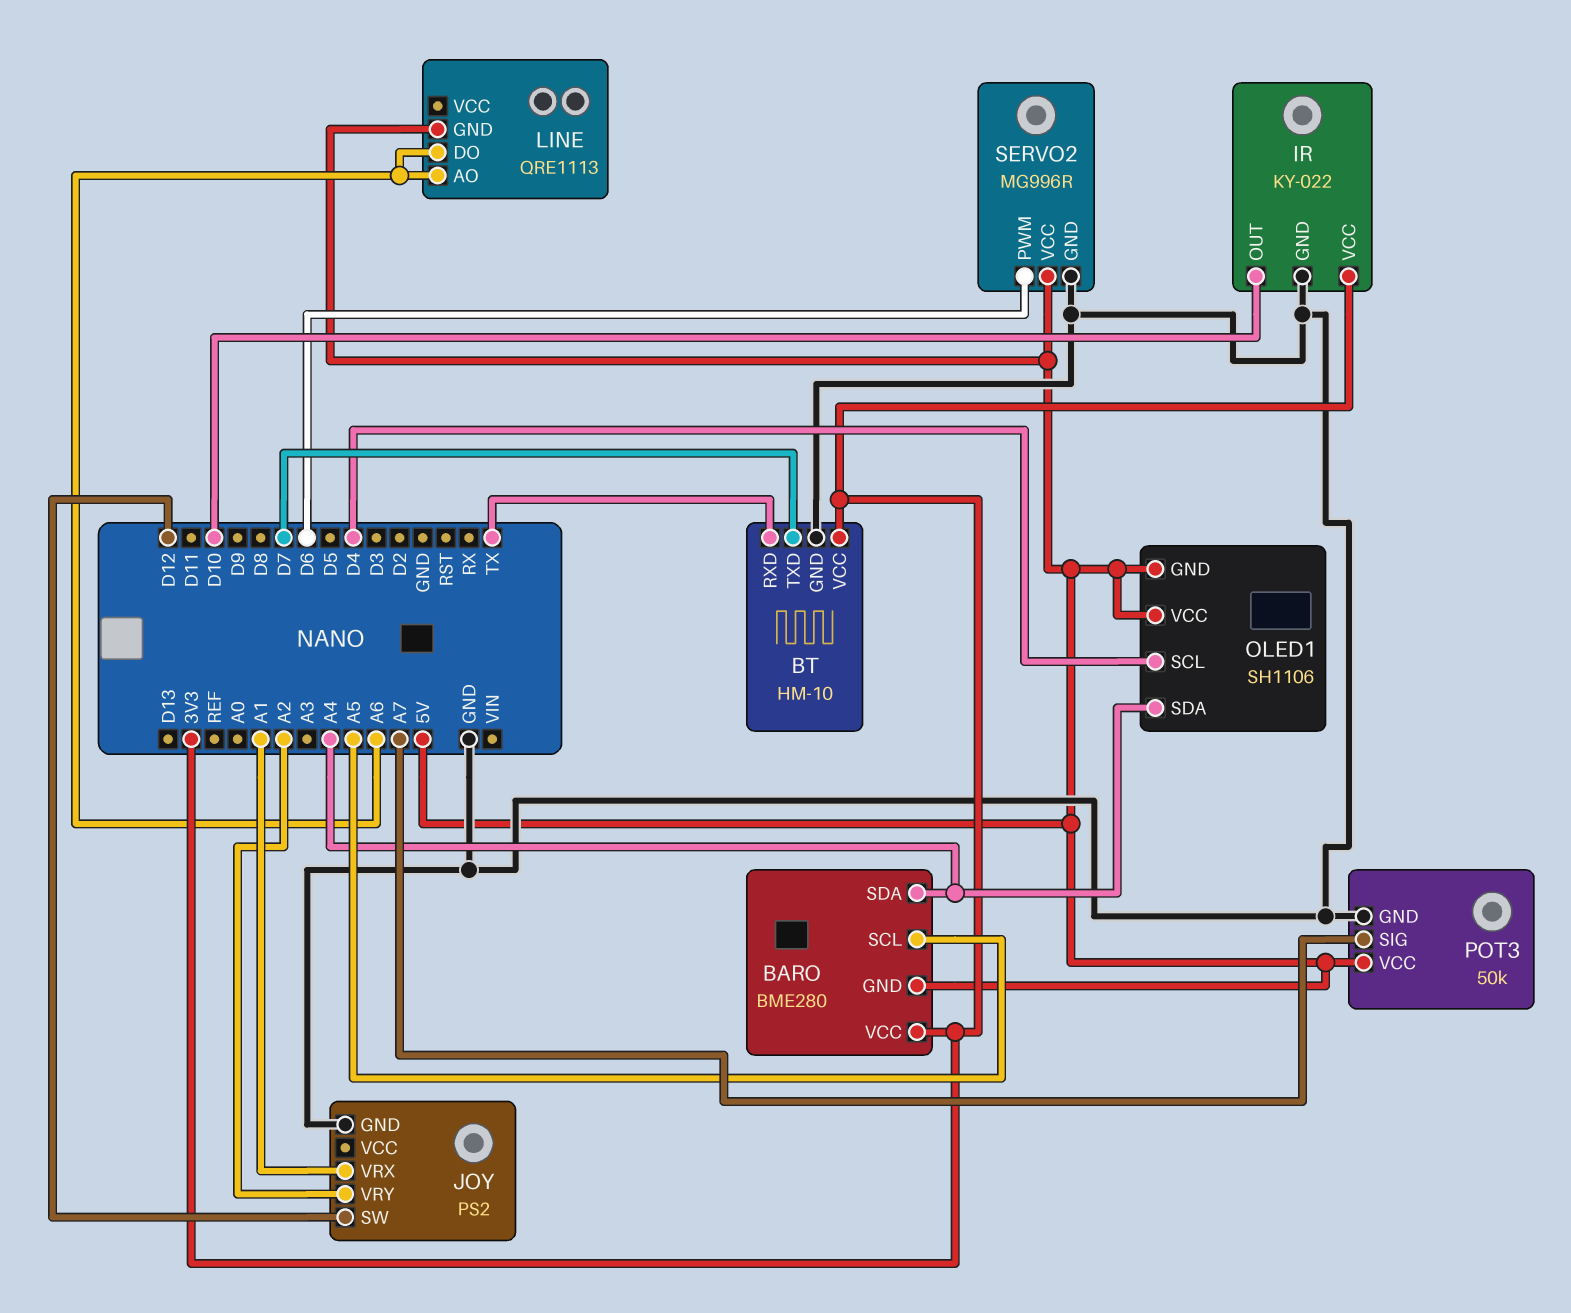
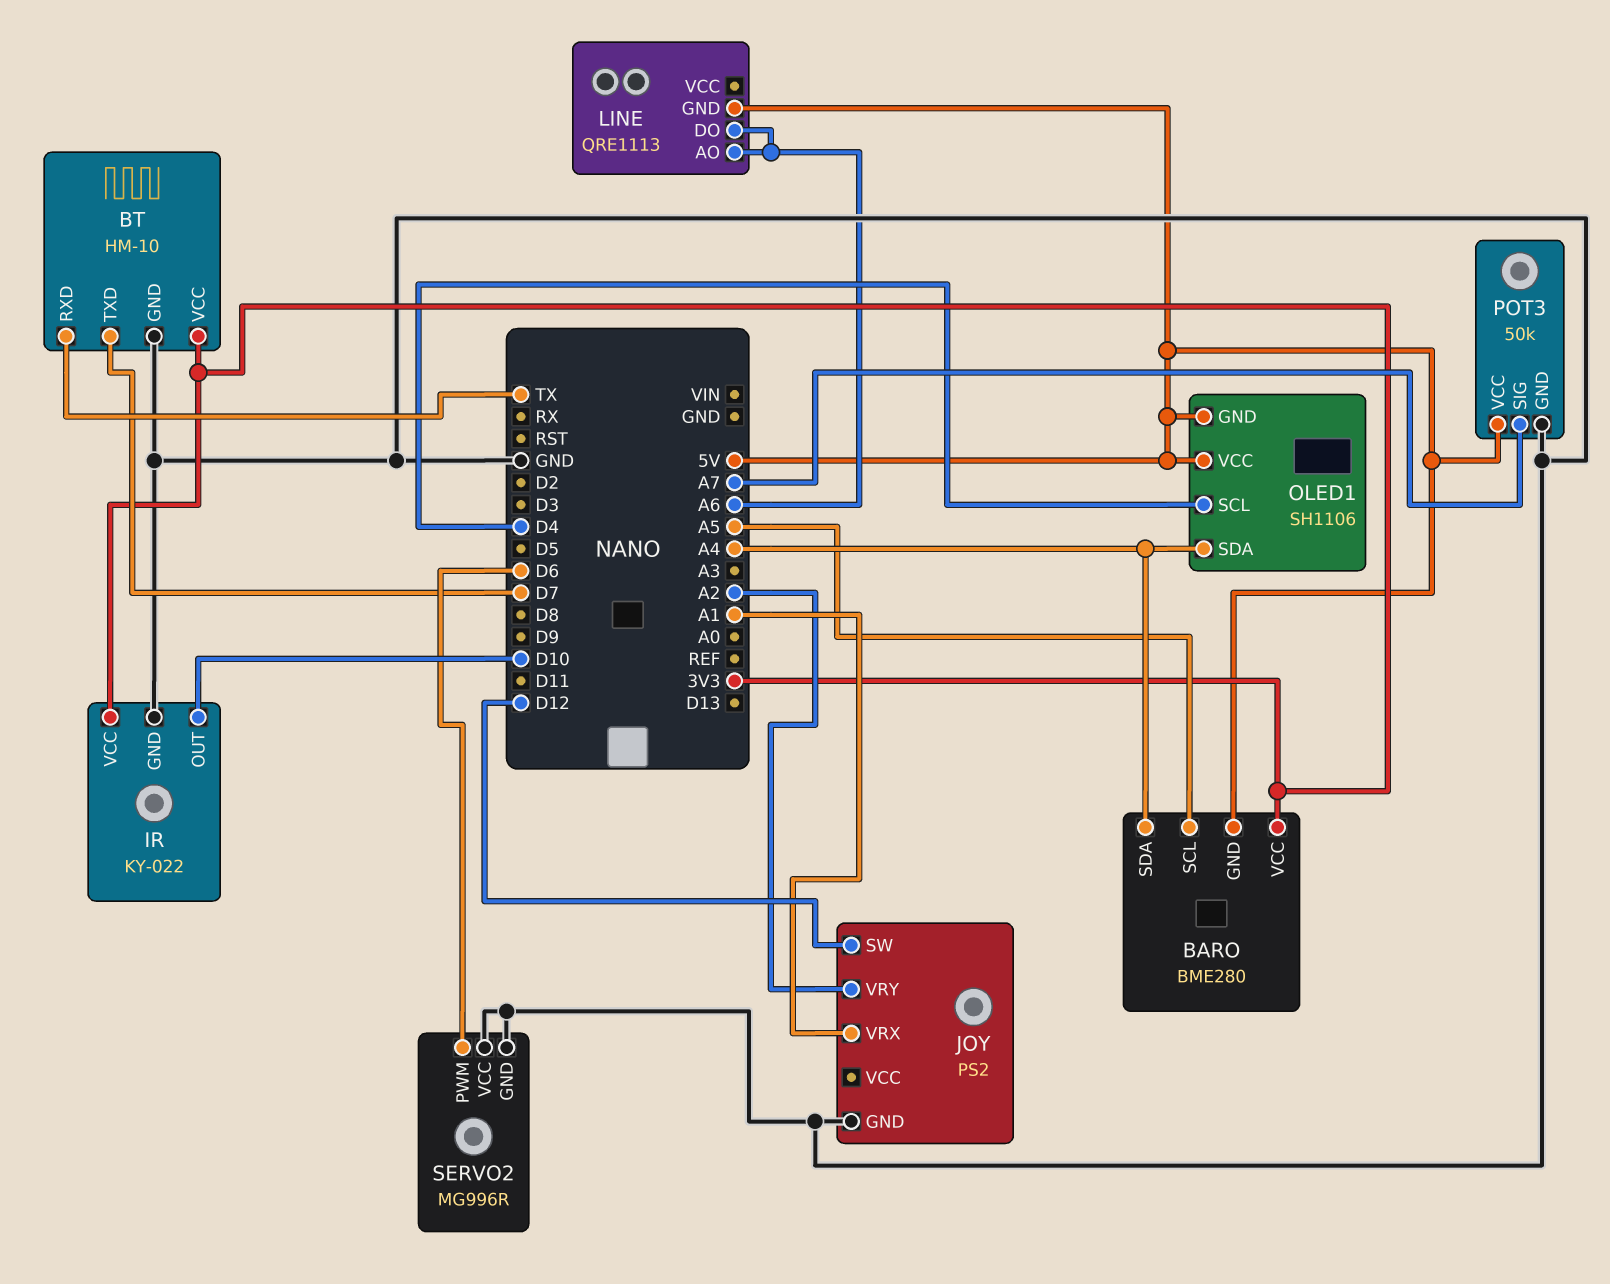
SERVO2 pin VCC: 5V -> GND

